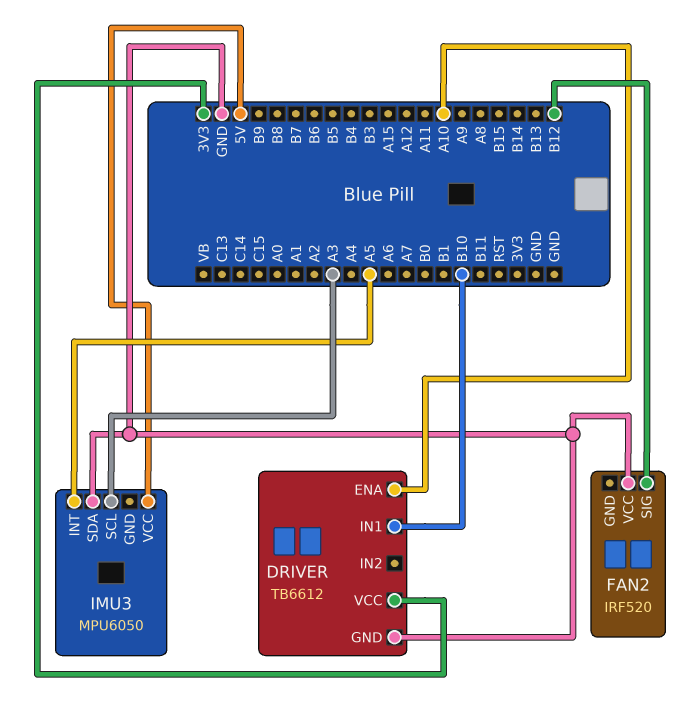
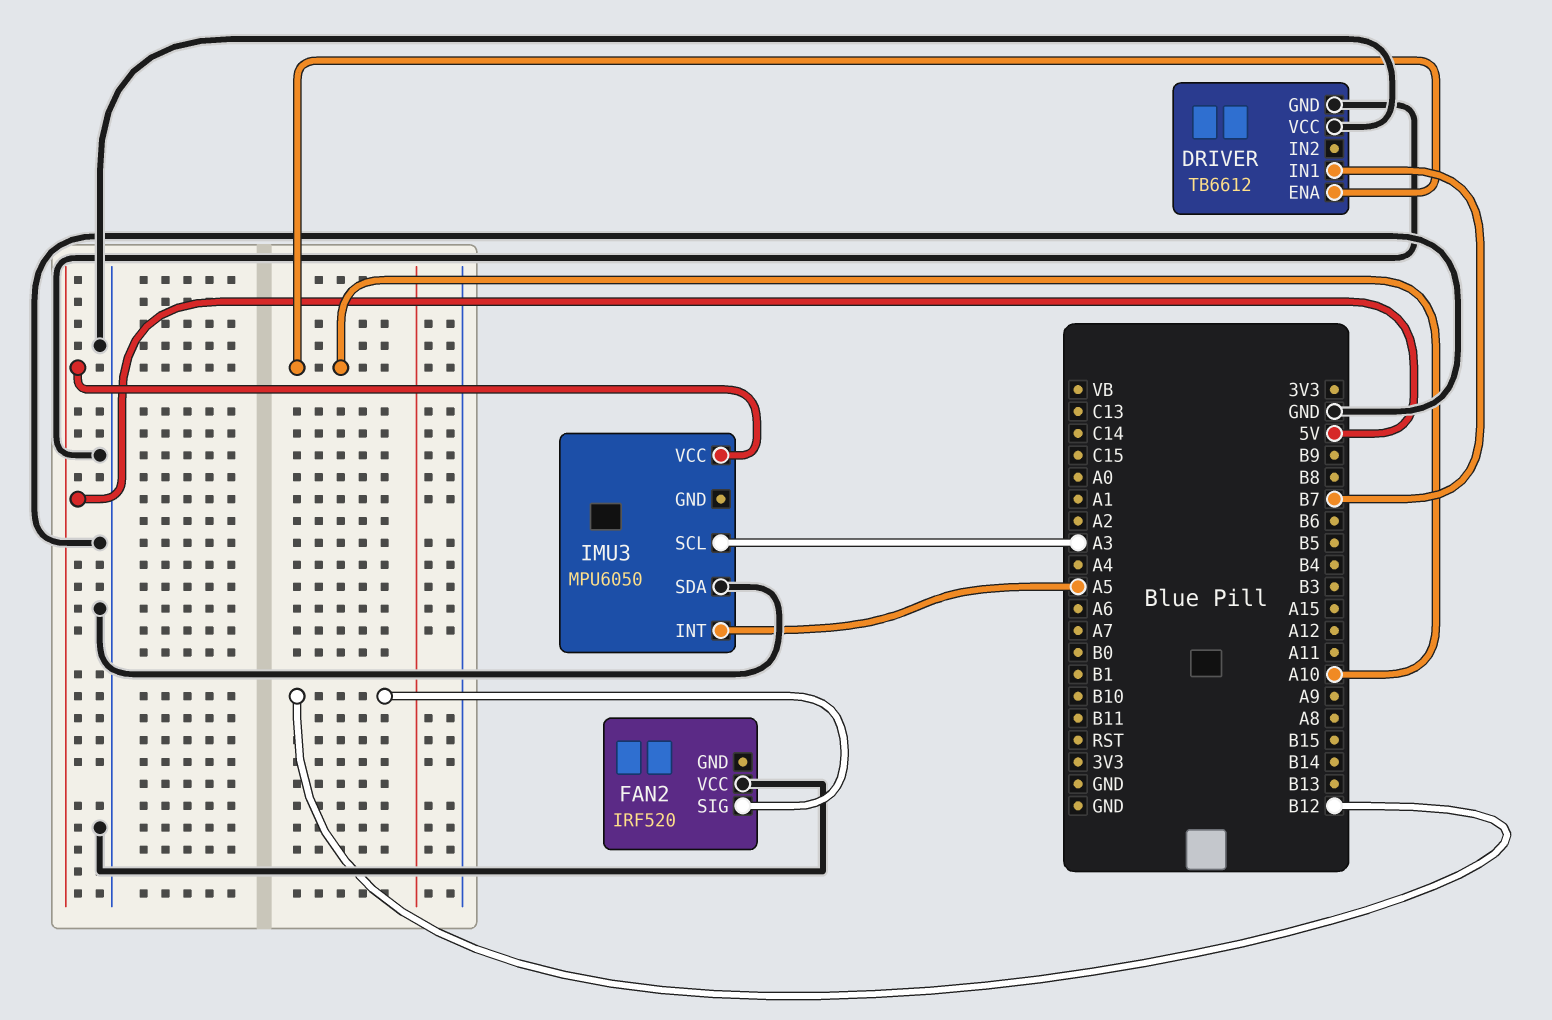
DRIVER pin IN1: B10 -> B7
DRIVER pin VCC: 3V3 -> GND

